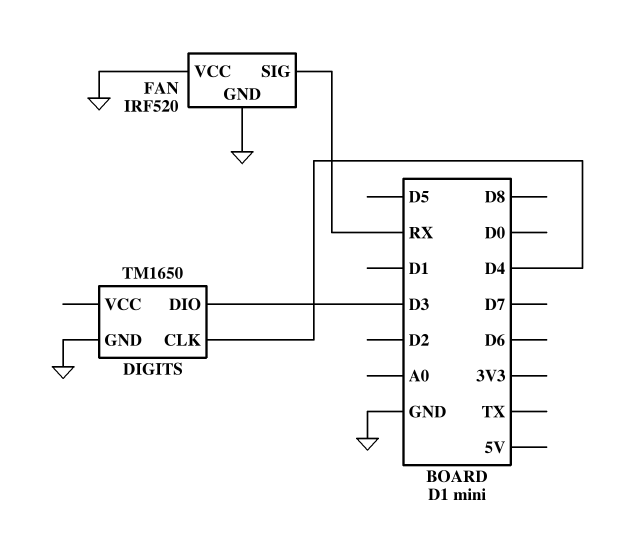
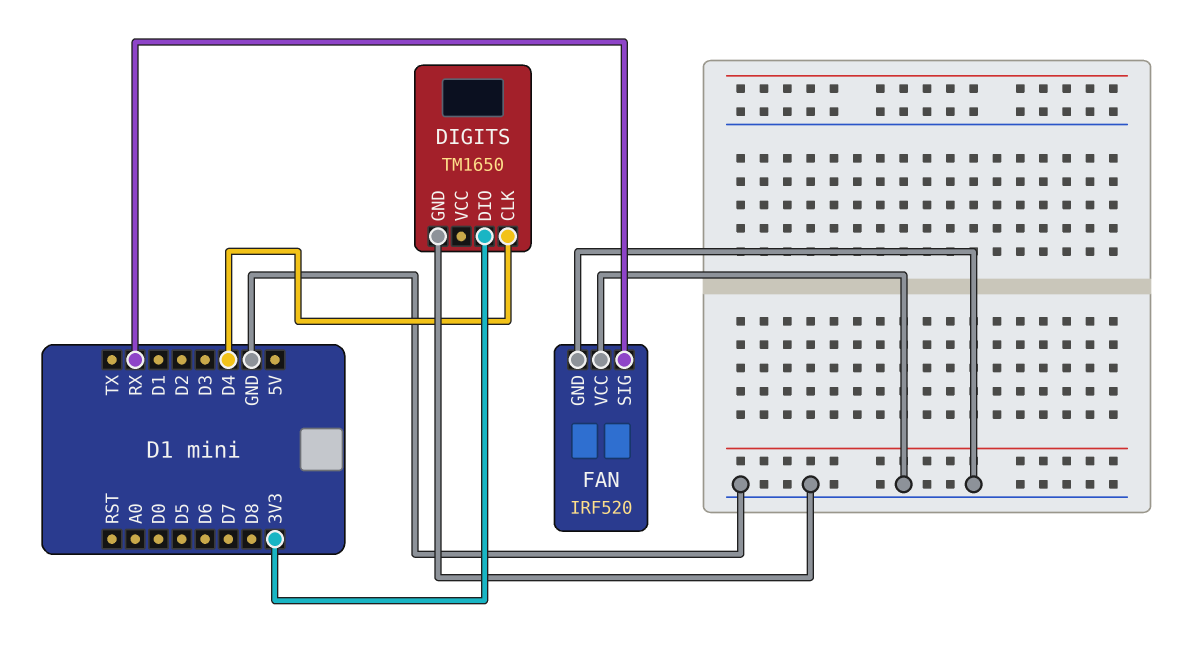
DIGITS pin DIO: D3 -> 3V3

